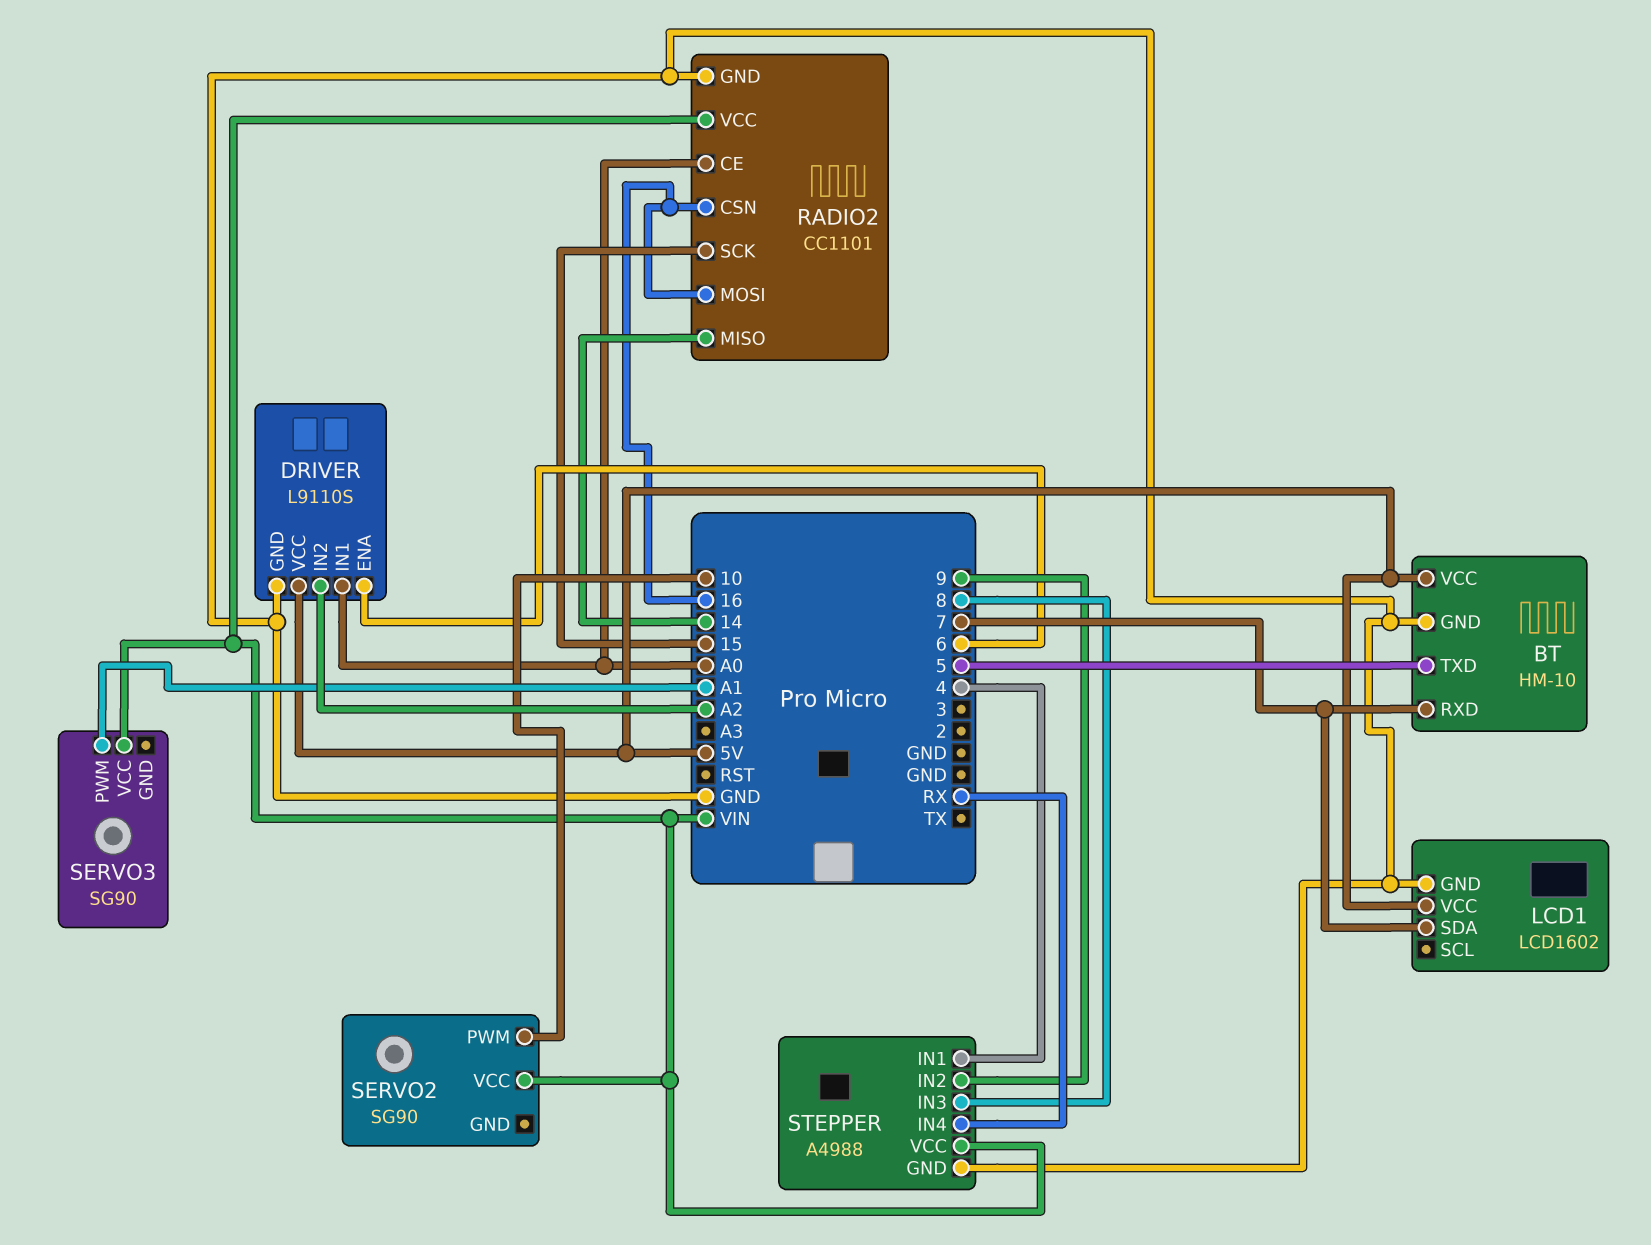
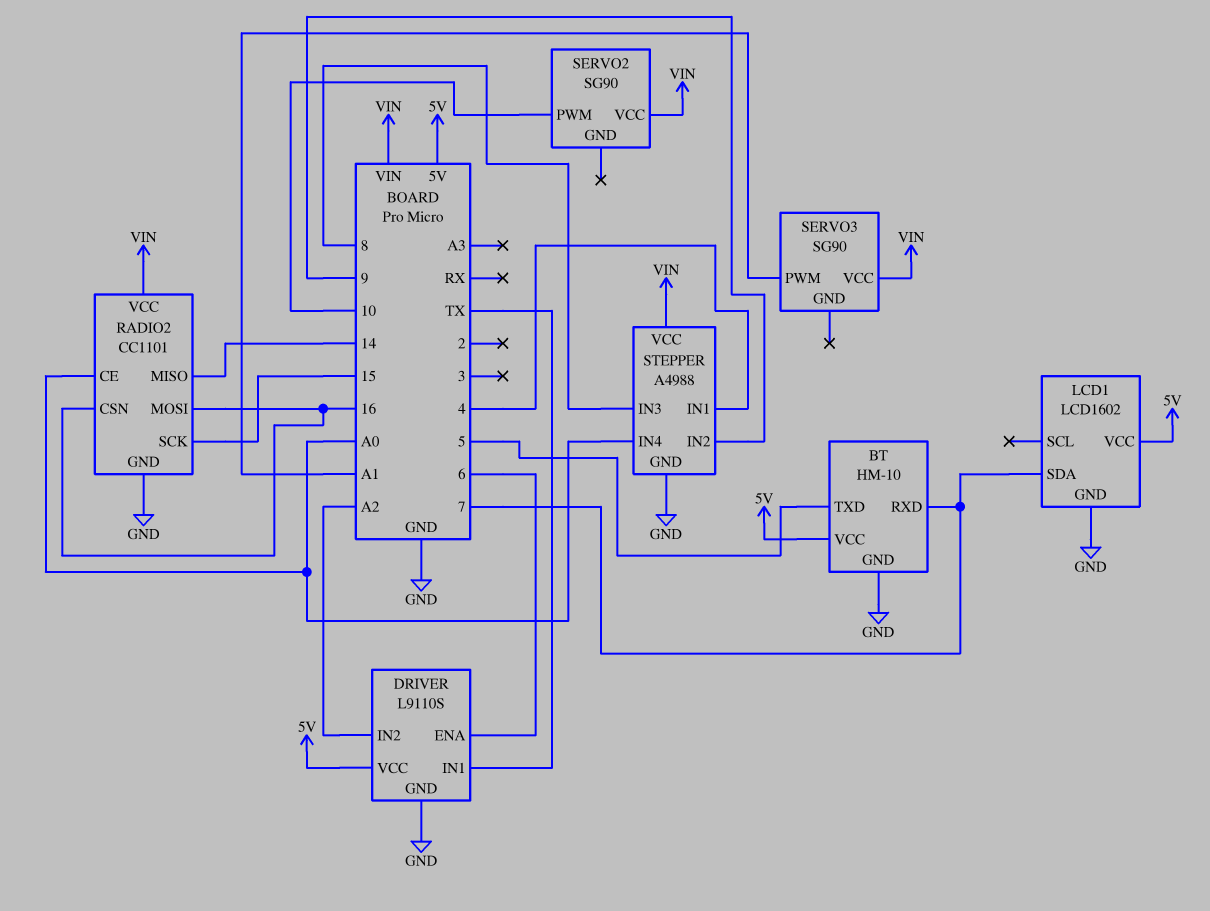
DRIVER pin IN1: A0 -> TX
STEPPER pin IN4: RX -> A0

